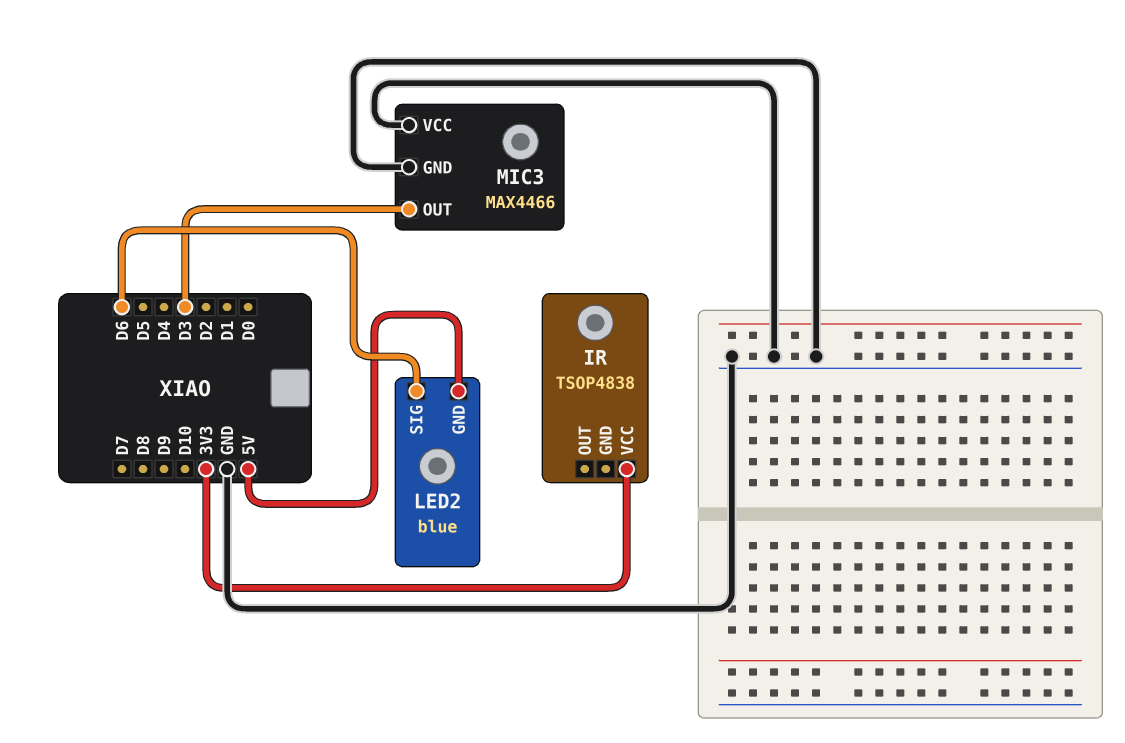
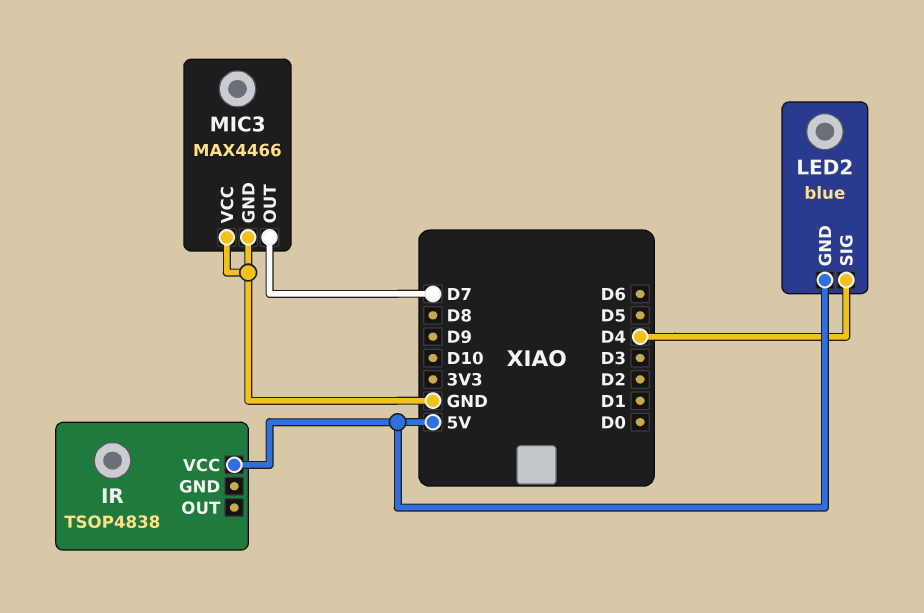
IR pin VCC: 3V3 -> 5V
LED2 pin SIG: D6 -> D4
MIC3 pin OUT: D3 -> D7

